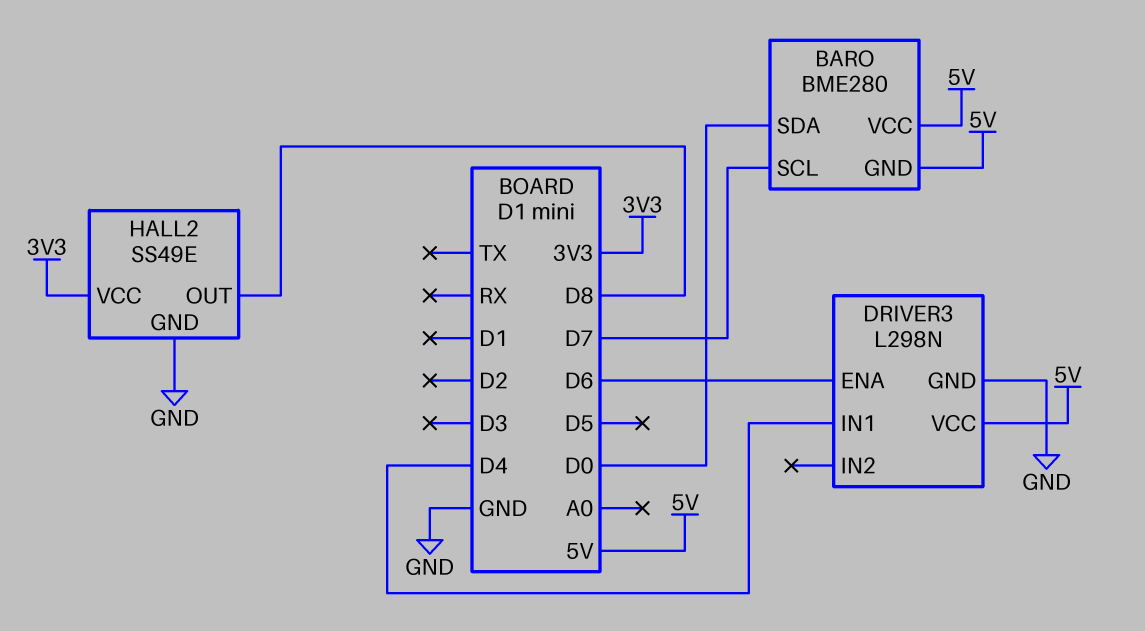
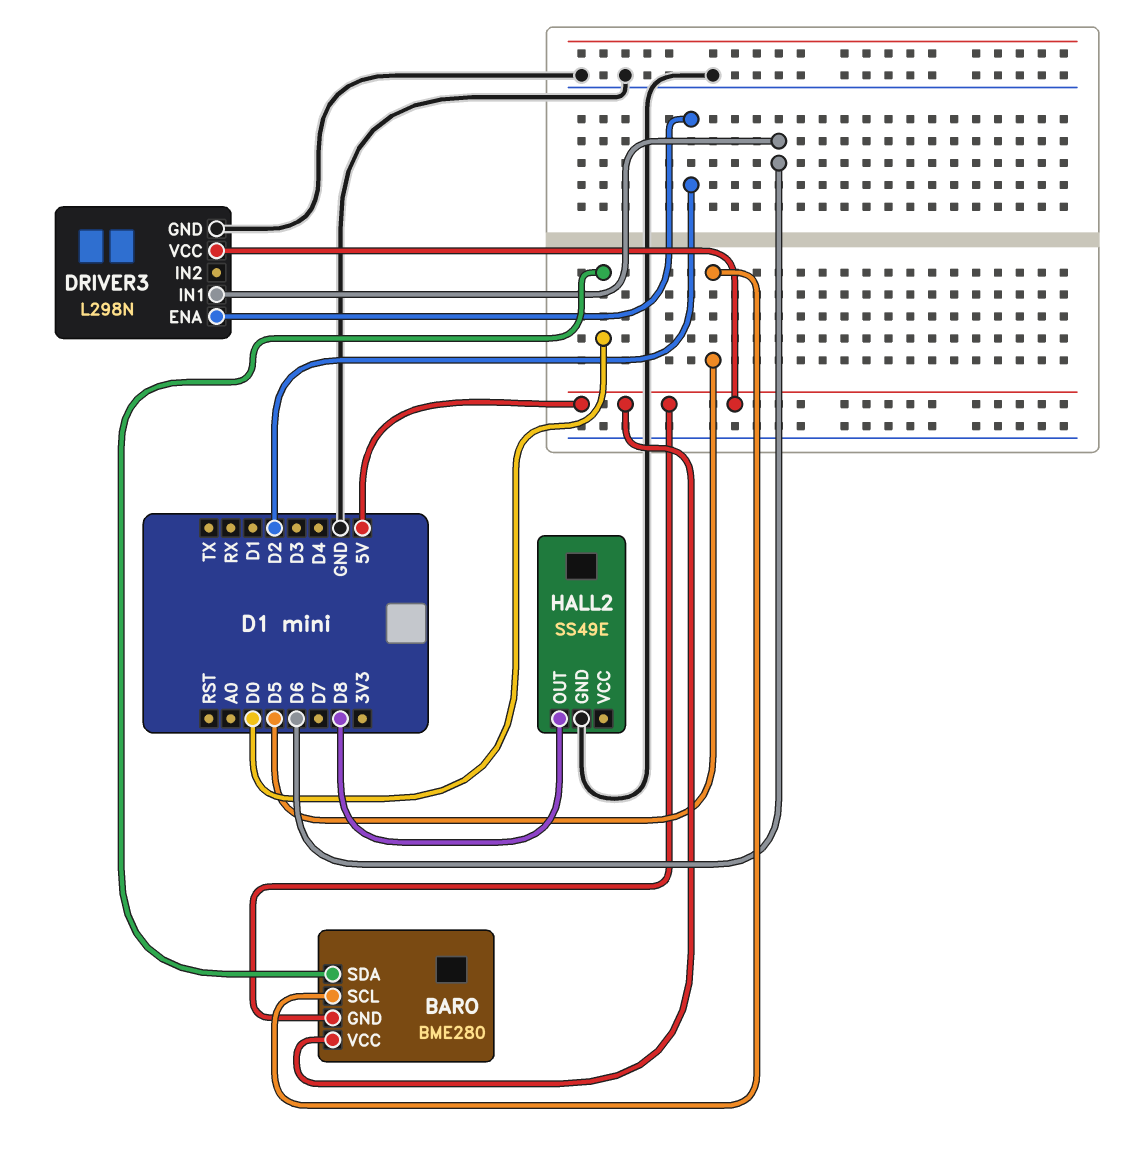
BARO pin SCL: D7 -> D5
DRIVER3 pin ENA: D6 -> D2
DRIVER3 pin IN1: D4 -> D6
HALL2 pin VCC: 3V3 -> none

